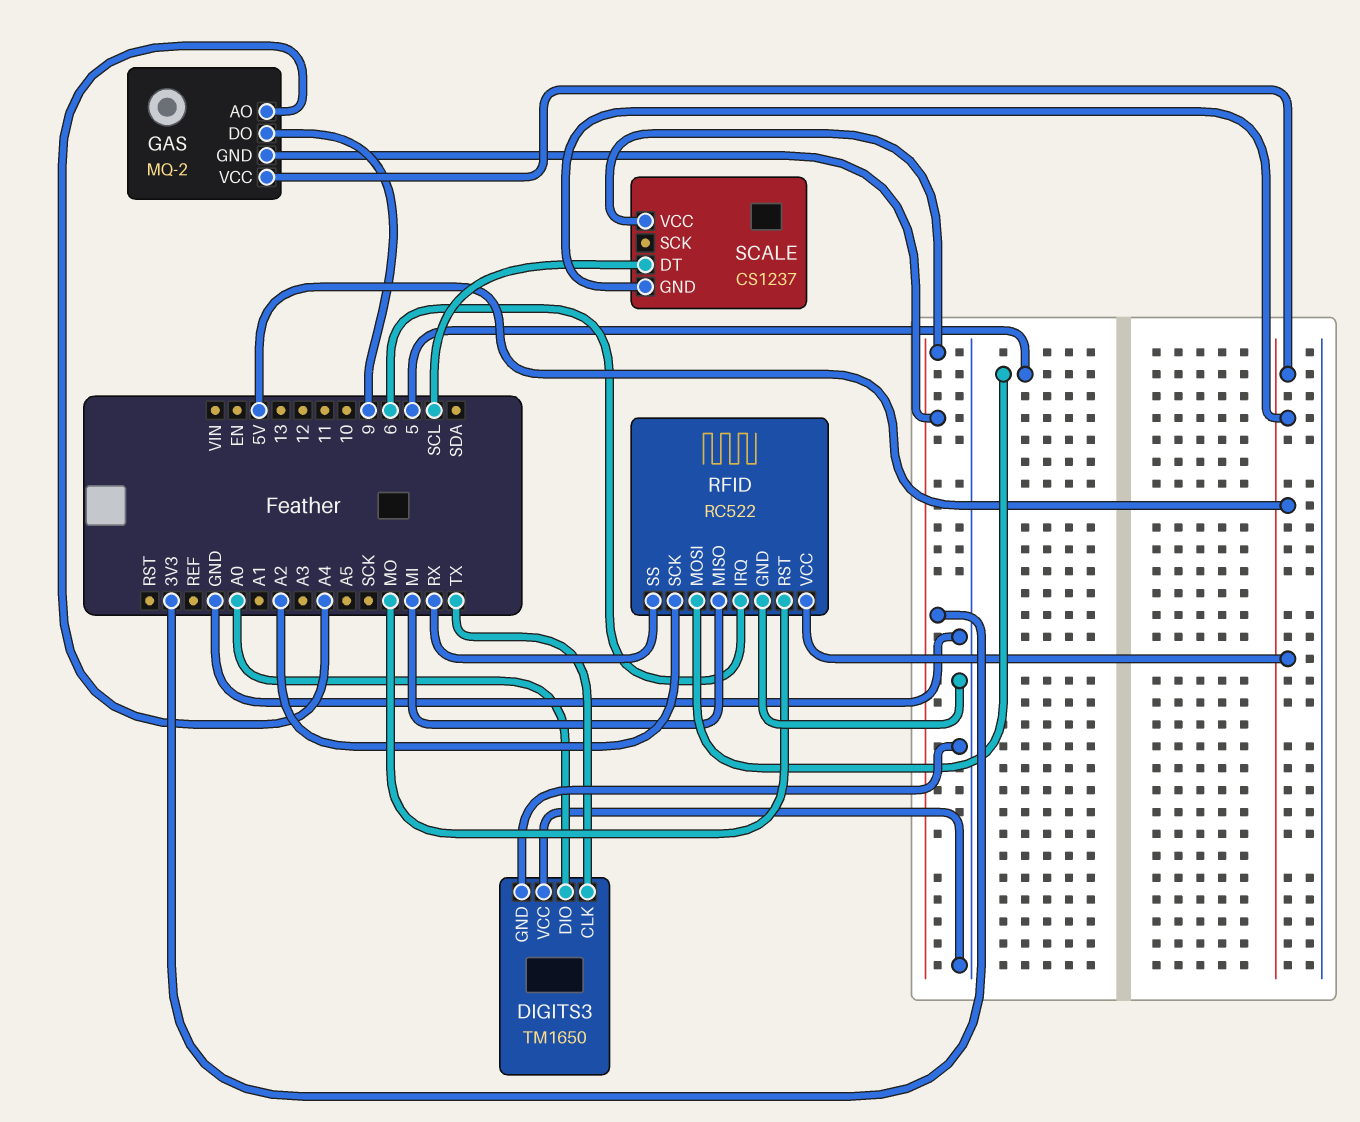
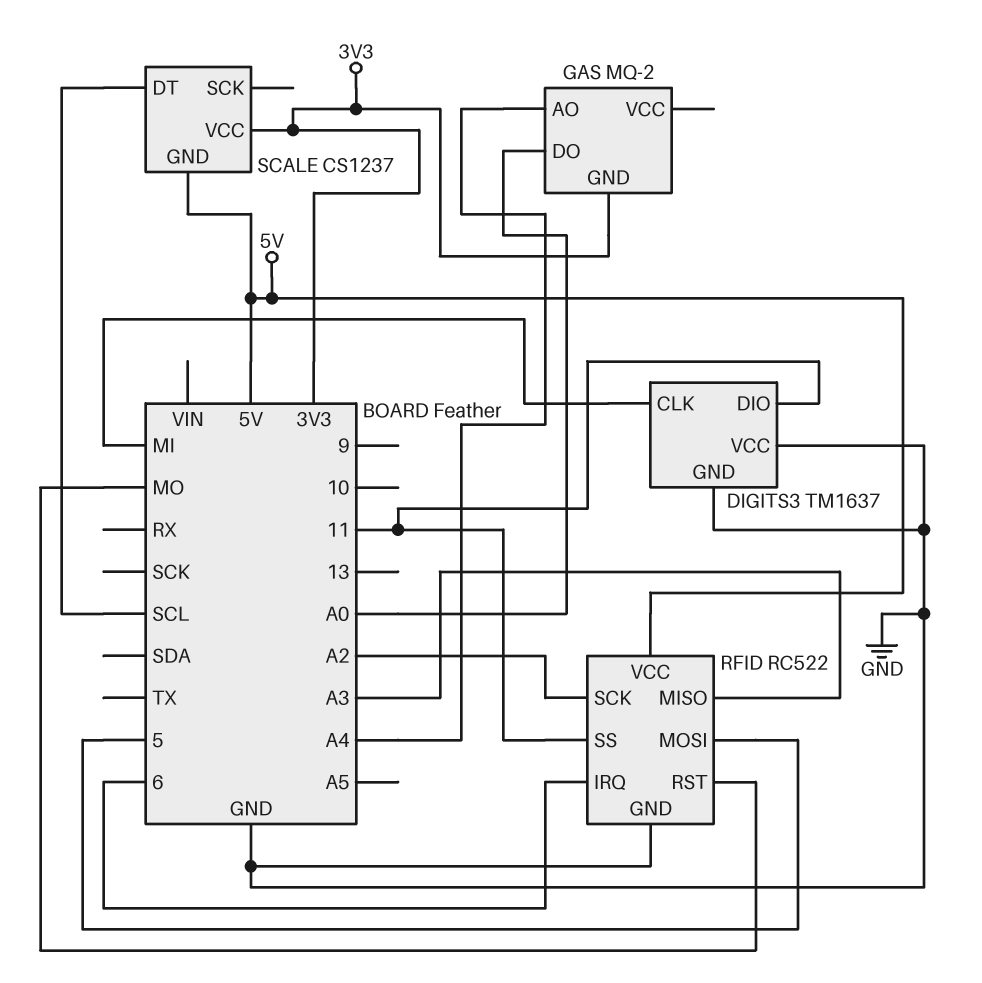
DIGITS3: TM1650 -> TM1637
DIGITS3 pin CLK: TX -> MI
DIGITS3 pin DIO: A0 -> 11
GAS pin DO: 9 -> A0
GAS pin VCC: 5V -> none
RFID pin MISO: MI -> A3
RFID pin SS: RX -> 11

